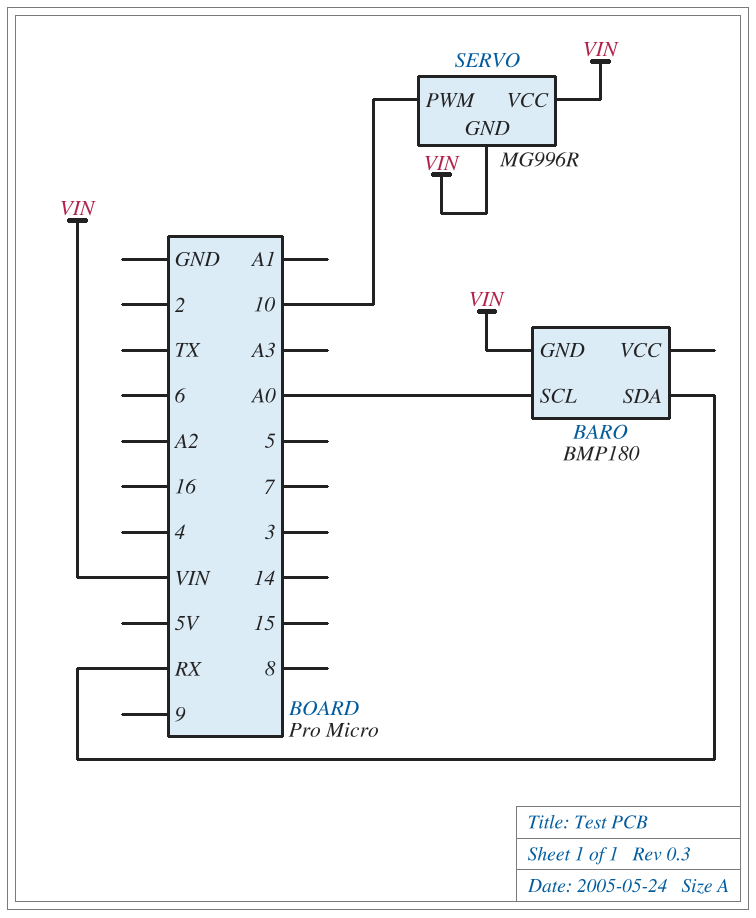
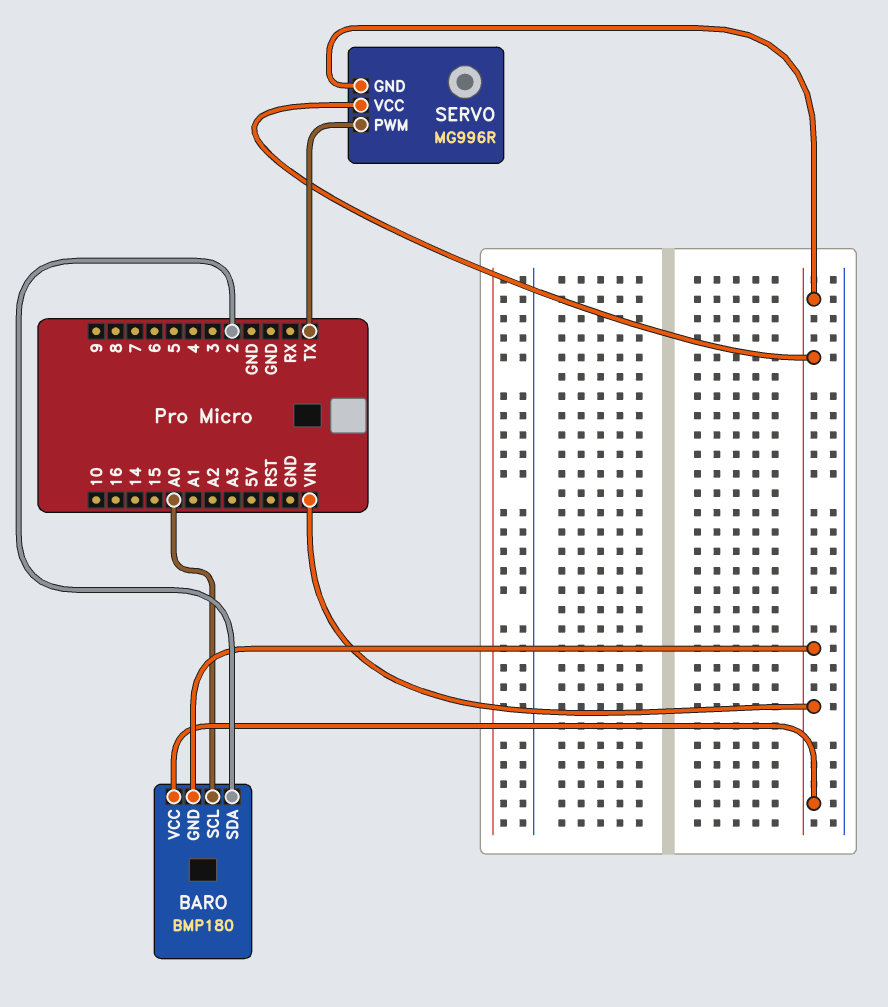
BARO pin SDA: RX -> 2
BARO pin VCC: none -> VIN
SERVO pin PWM: 10 -> TX

